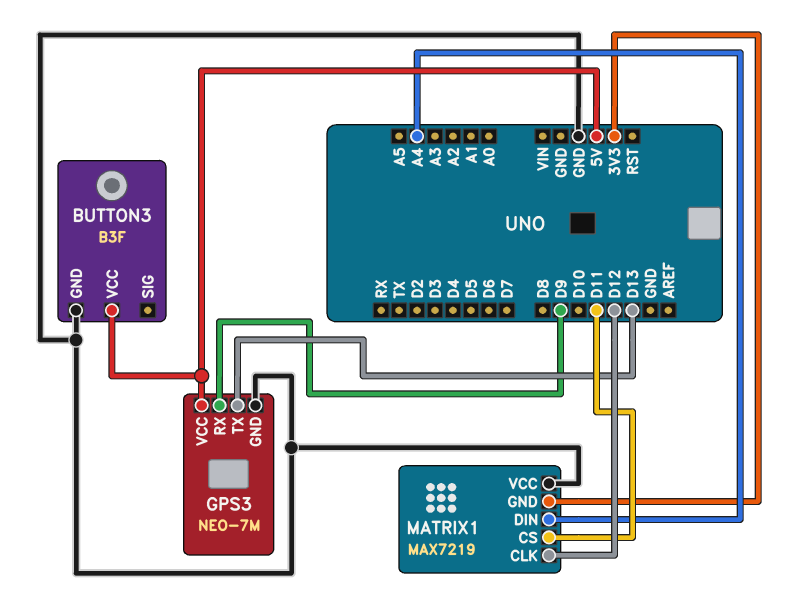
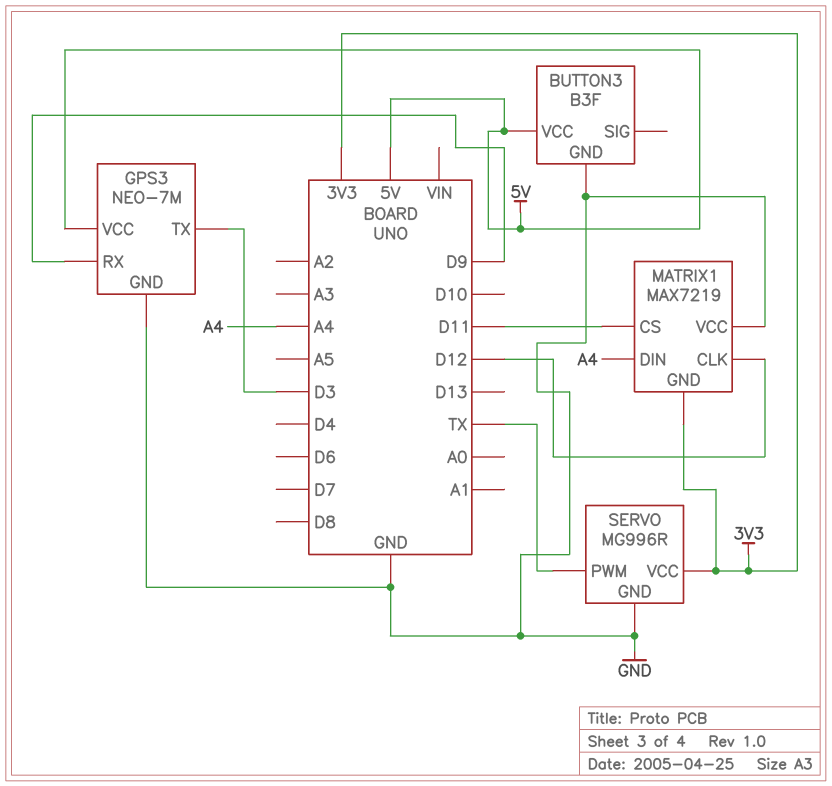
GPS3 pin TX: D13 -> D3
SERVO: none -> MG996R
SERVO pin GND: none -> GND
SERVO pin PWM: none -> TX
SERVO pin VCC: none -> 3V3

